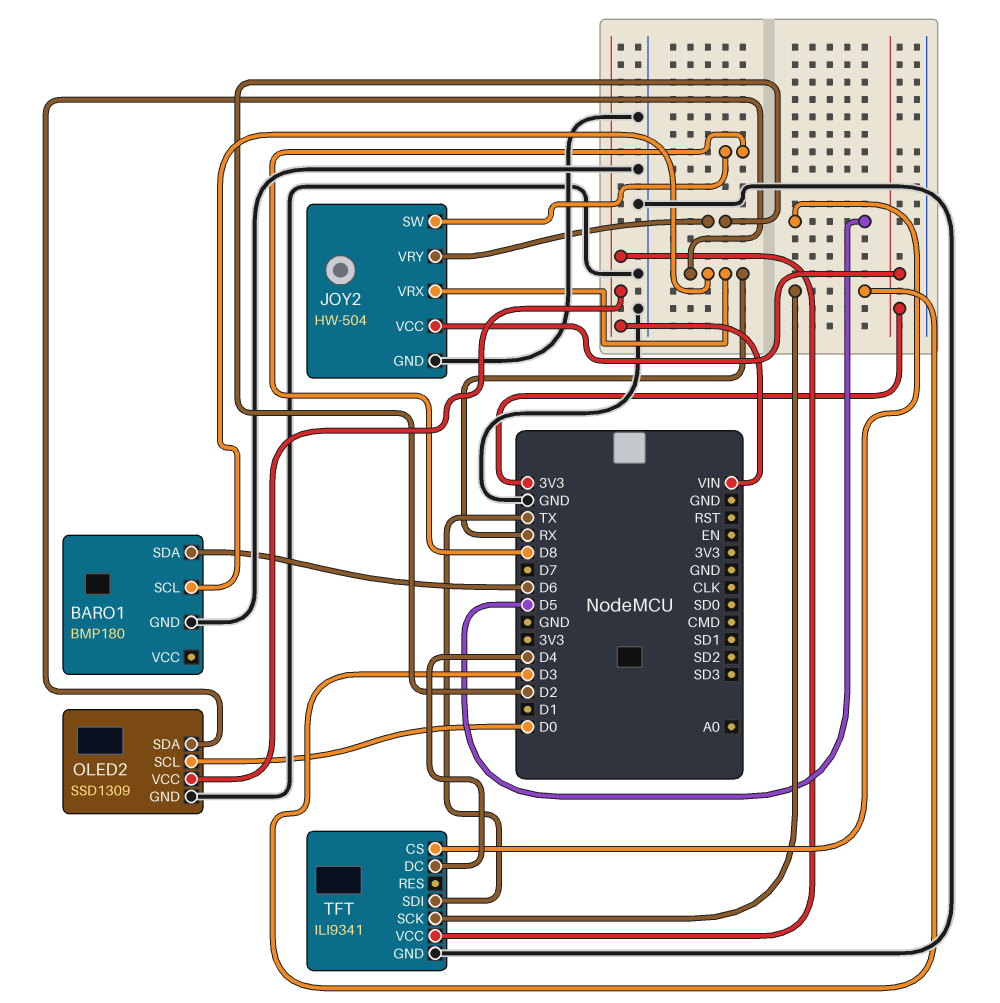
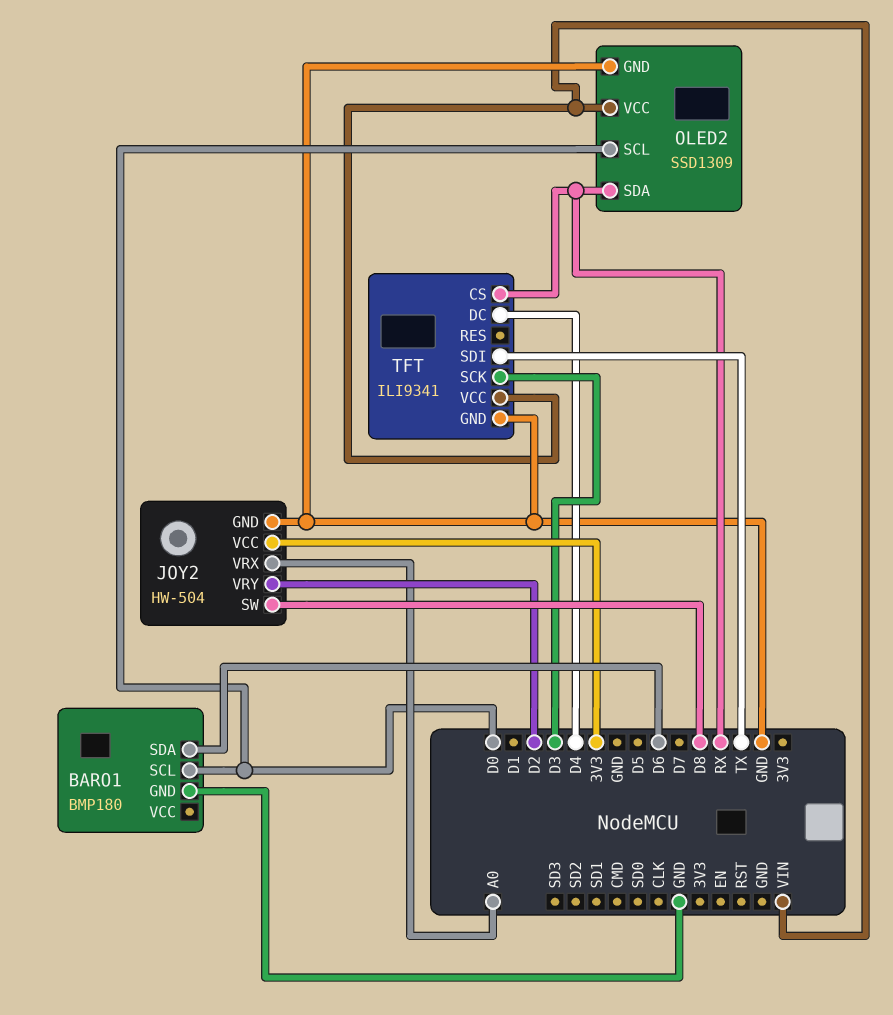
BARO1 pin SCL: RX -> D0
JOY2 pin VRX: RX -> A0
TFT pin CS: D5 -> RX

